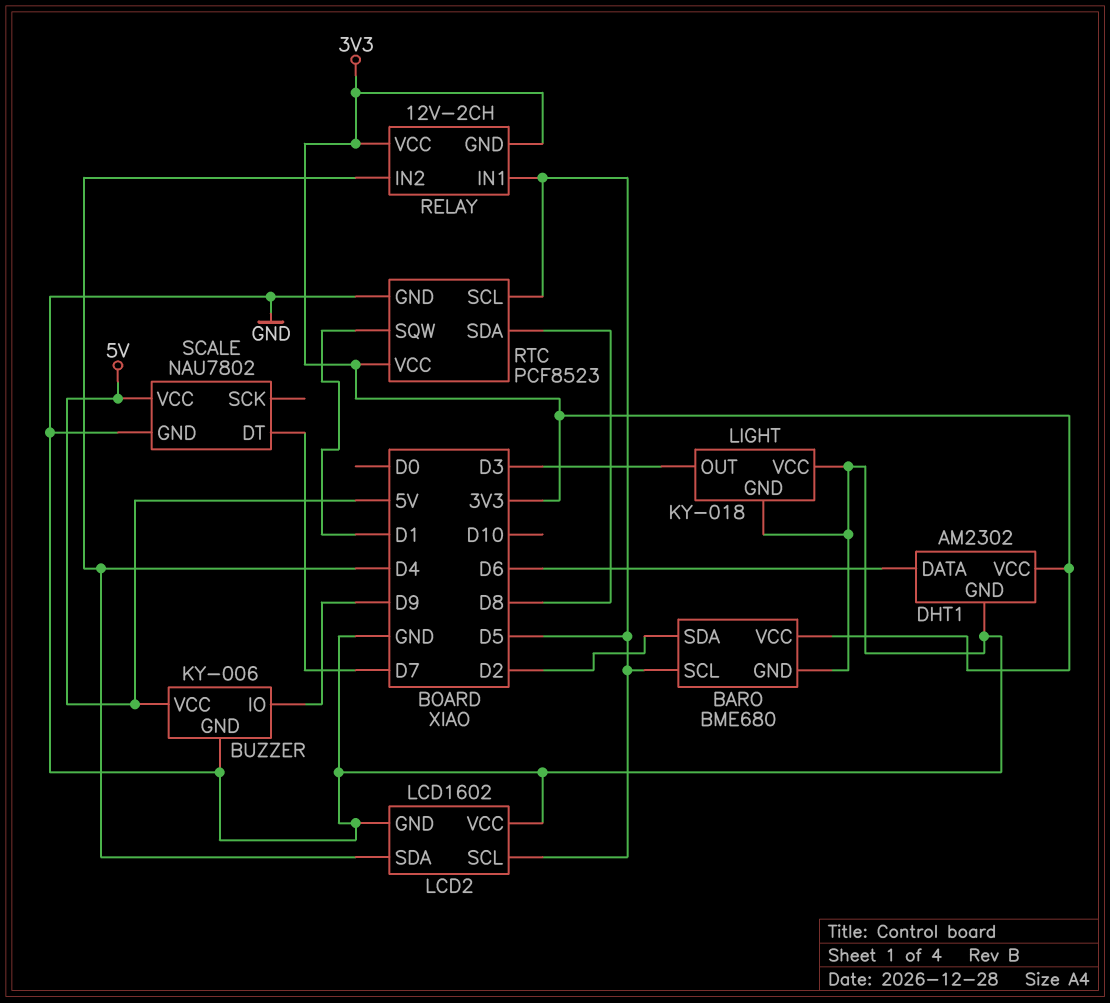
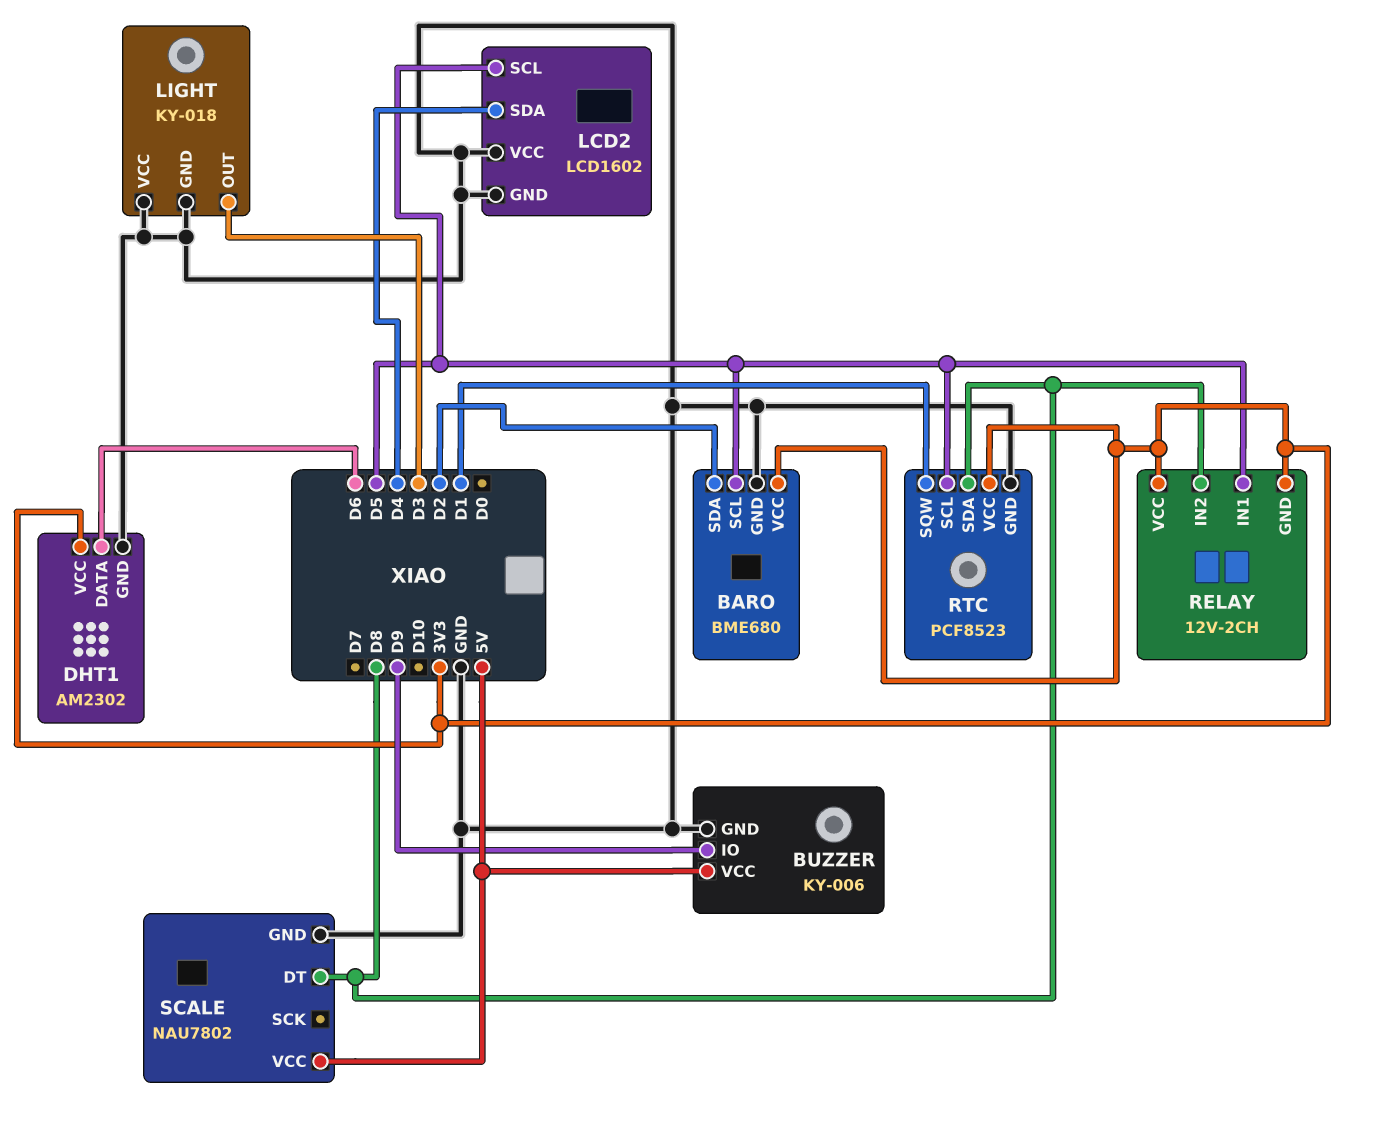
RELAY pin IN2: D4 -> D8
SCALE pin DT: D7 -> D8

